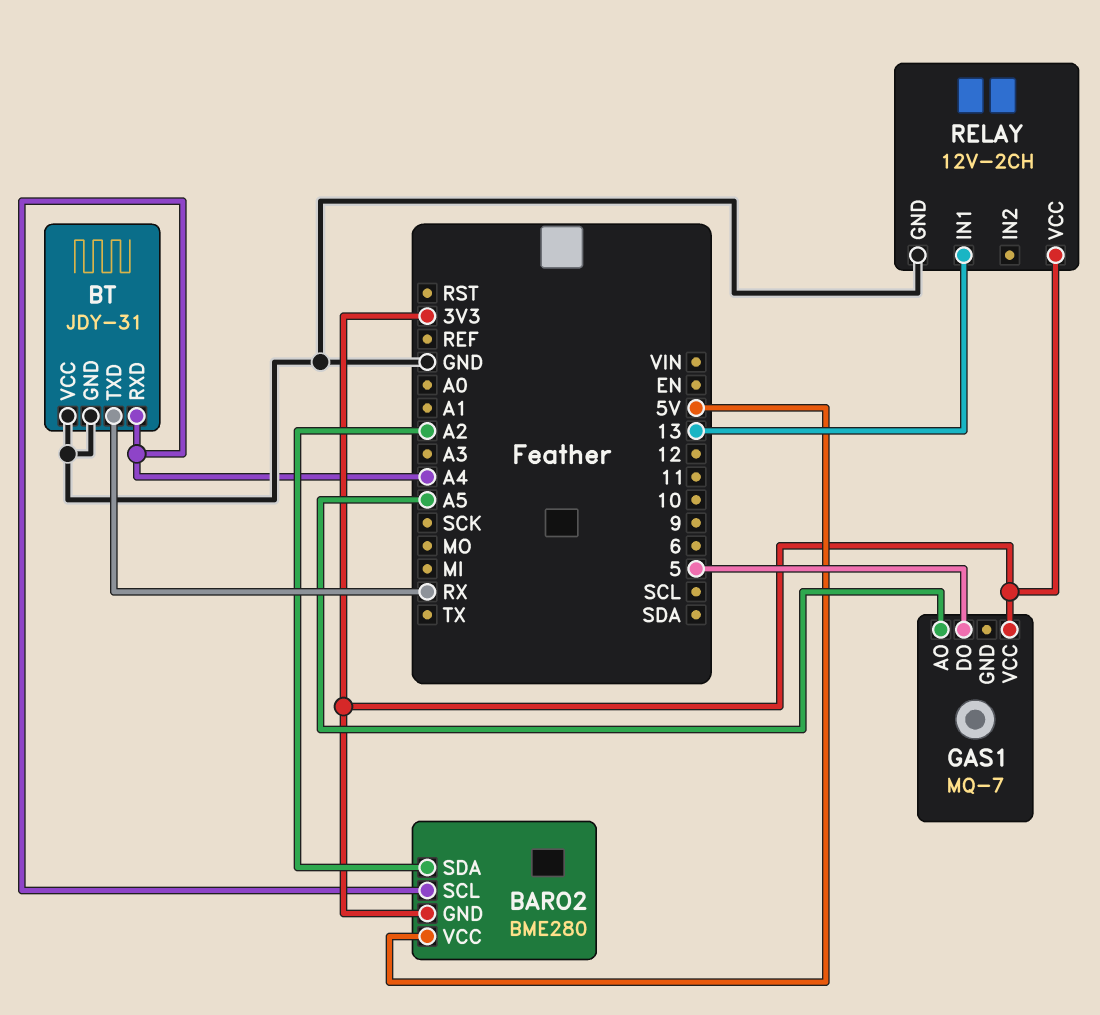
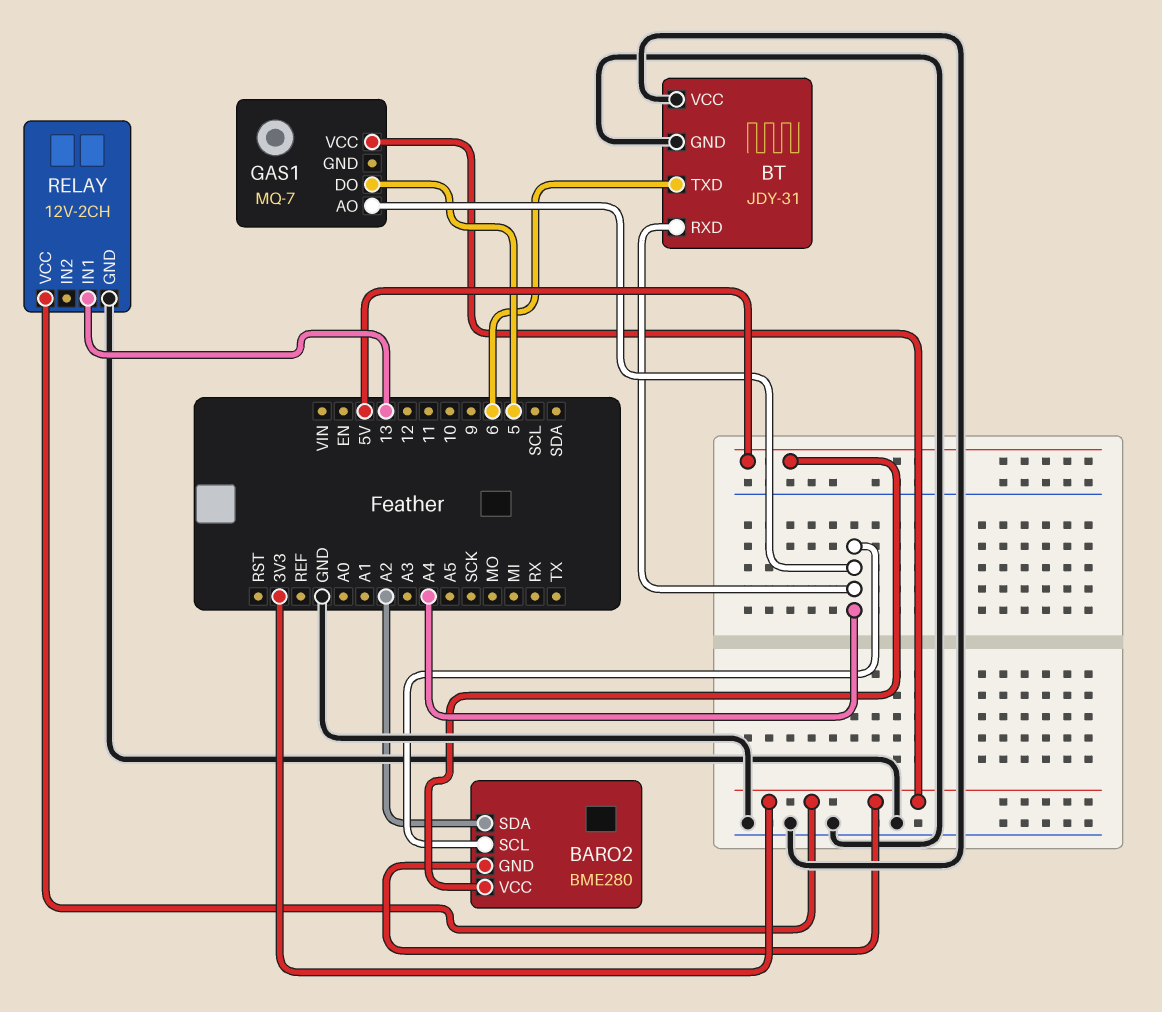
BT pin TXD: RX -> 6
GAS1 pin AO: A5 -> A4

